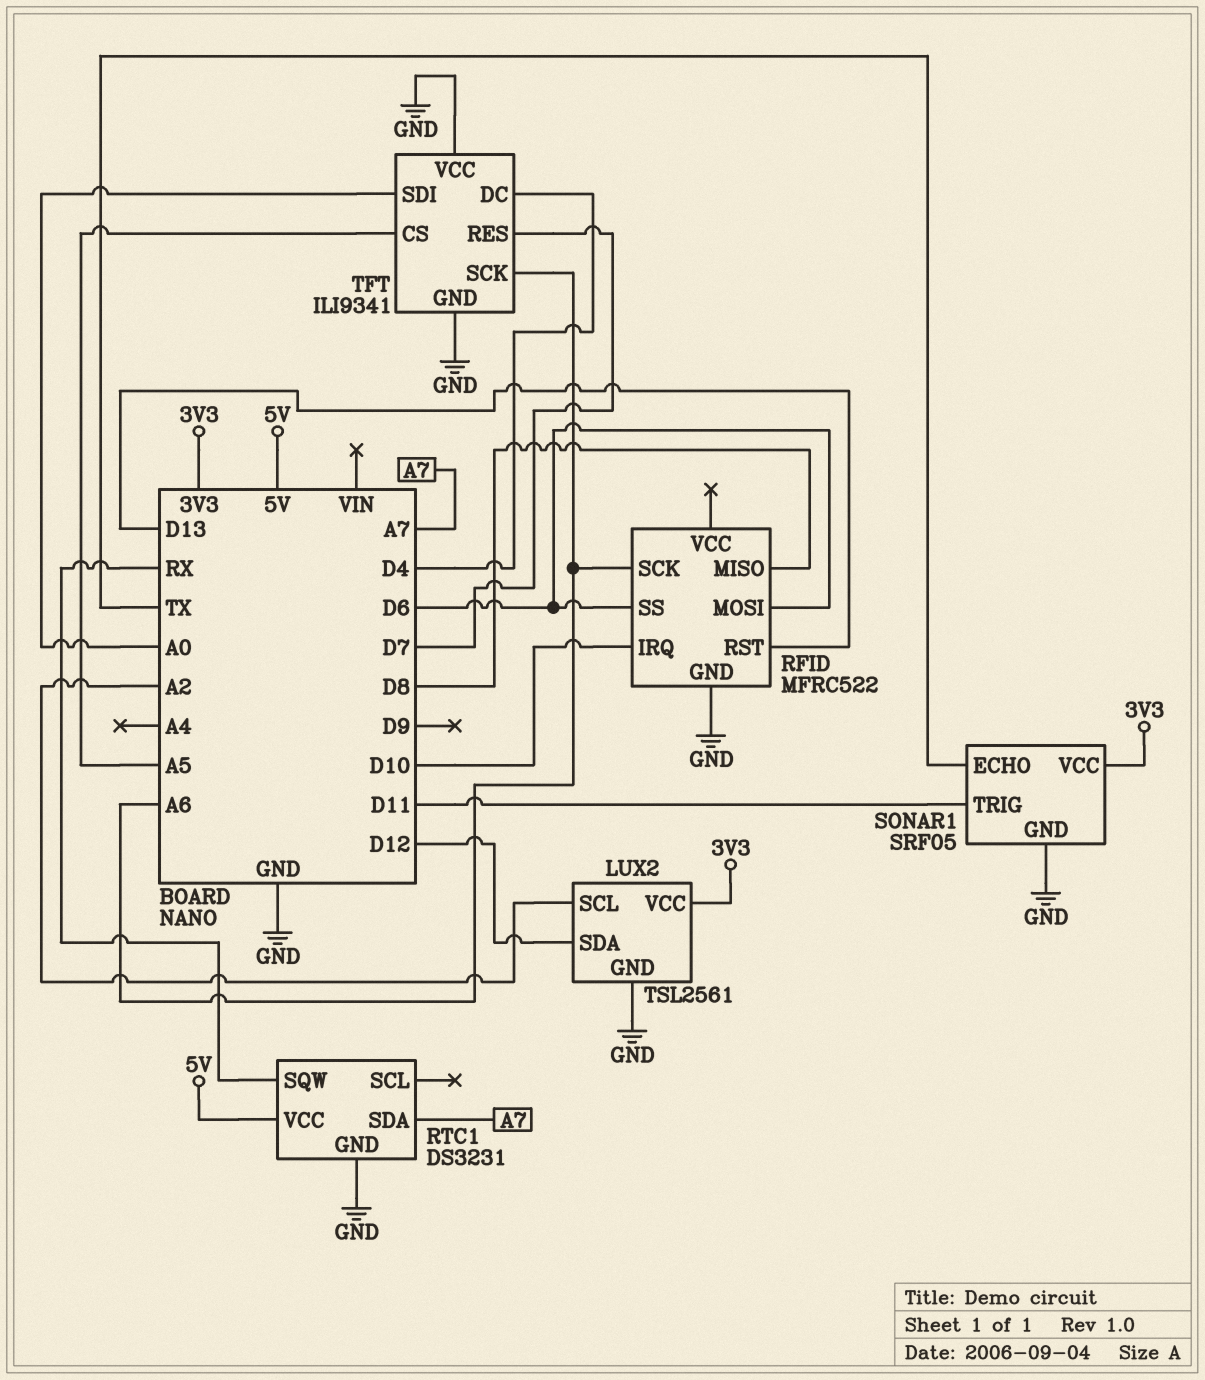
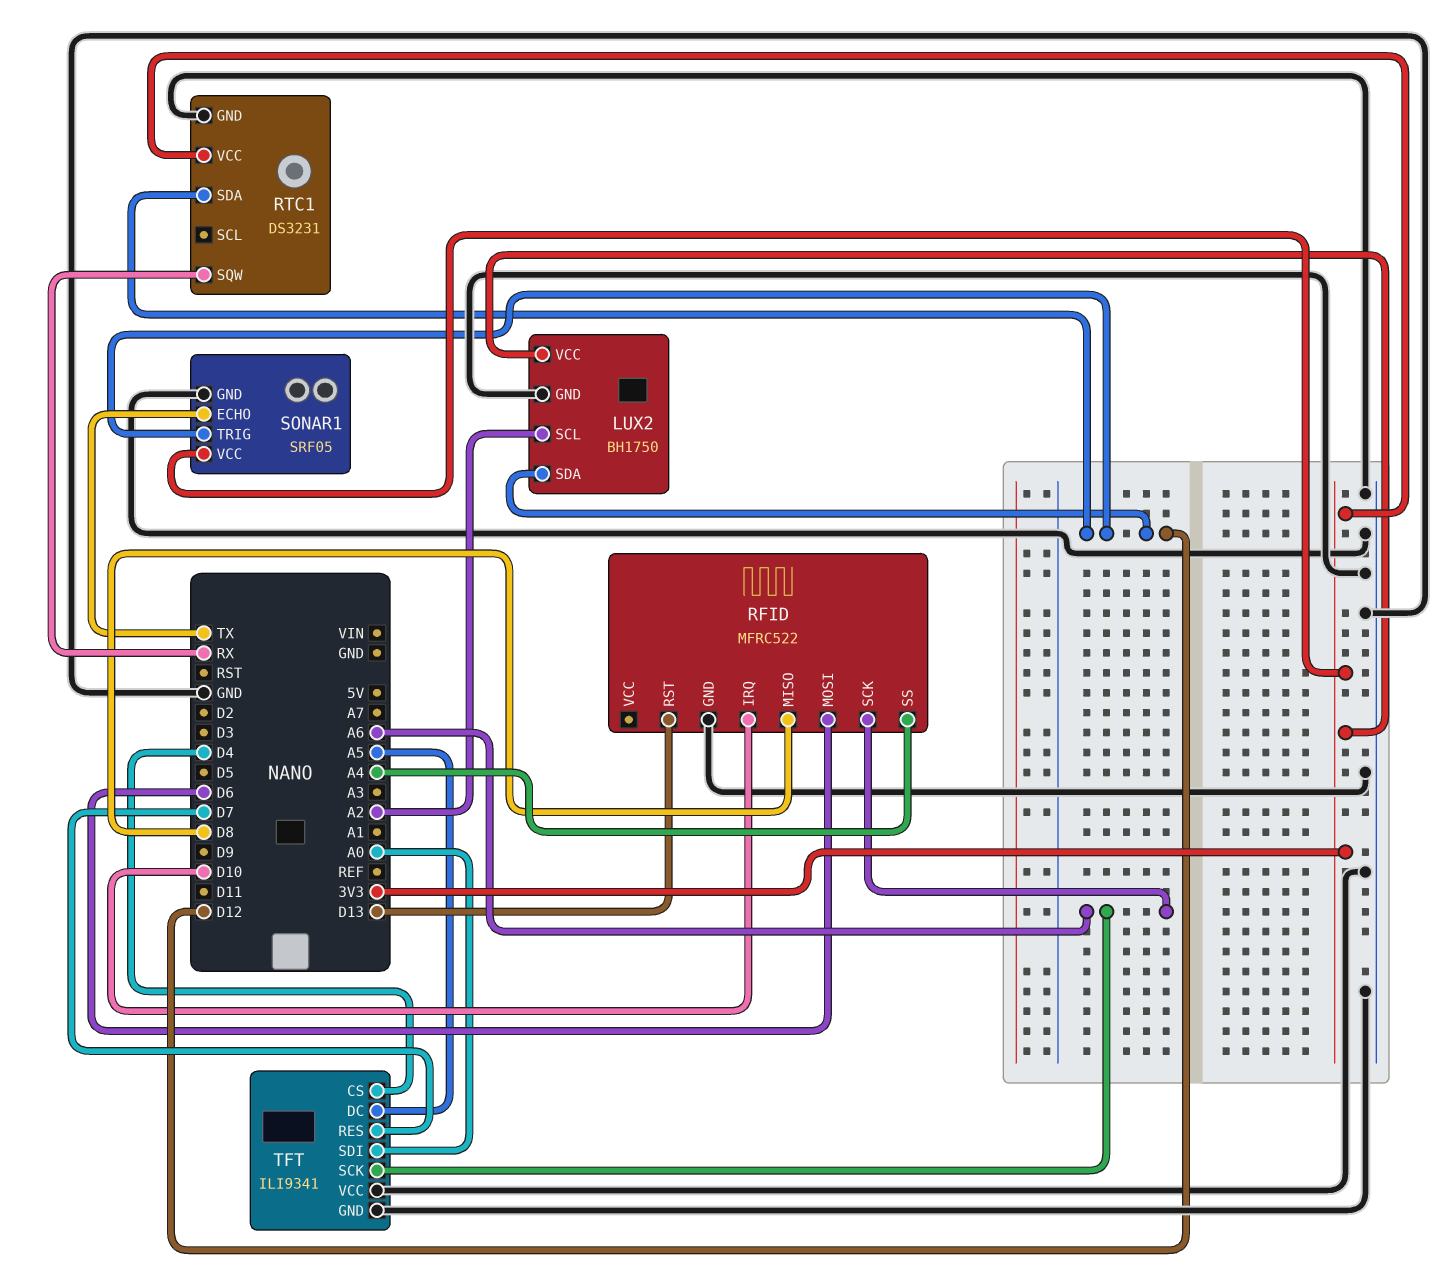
LUX2: TSL2561 -> BH1750
RFID pin SS: D6 -> A4
RTC1 pin SDA: A7 -> D12
RTC1 pin VCC: 5V -> 3V3
SONAR1 pin TRIG: D11 -> D12
TFT pin CS: A5 -> D4
TFT pin DC: D4 -> A5

